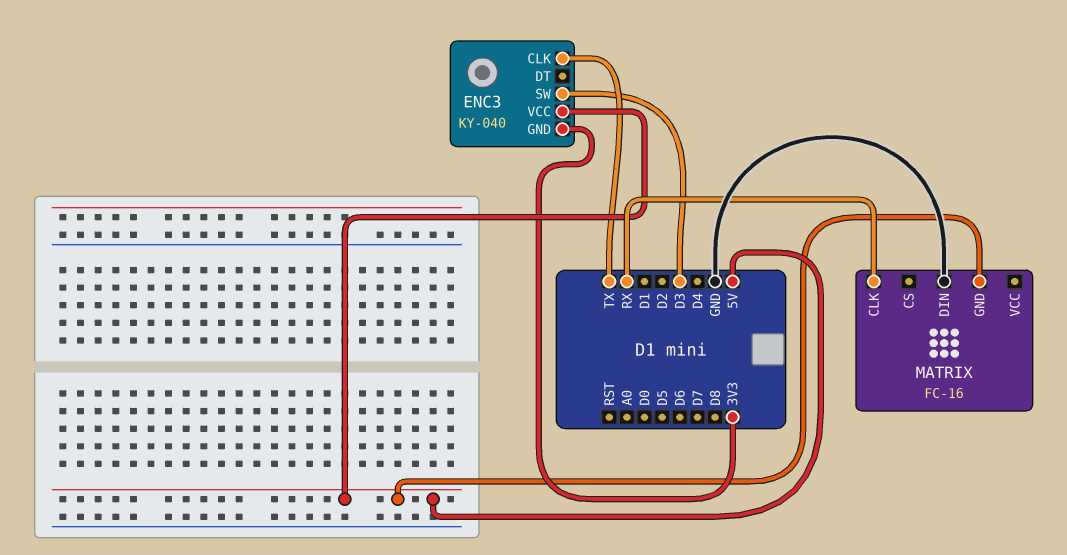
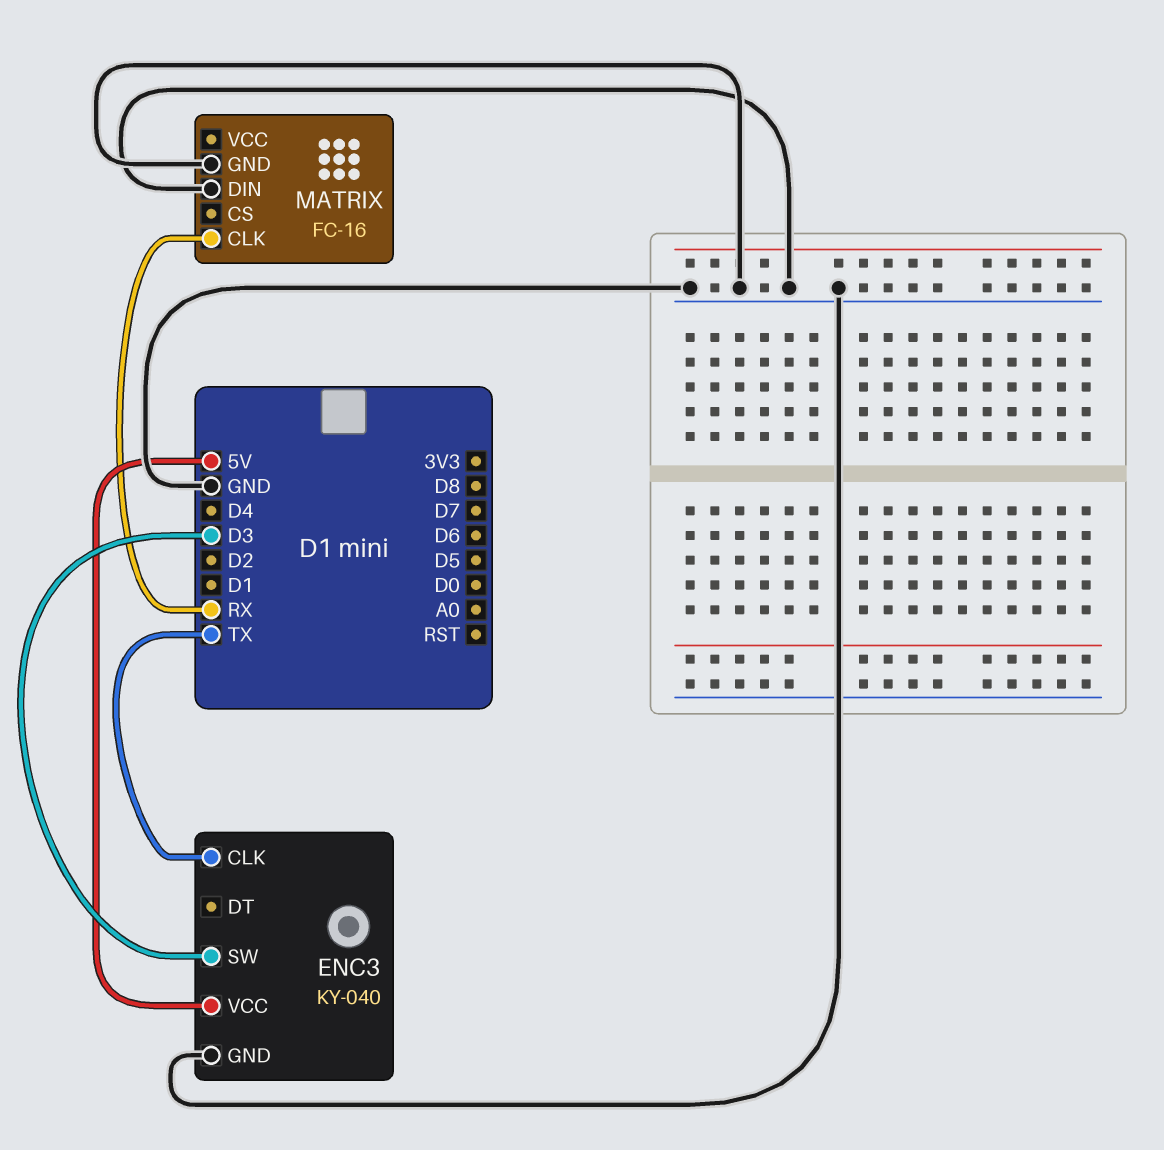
ENC3 pin GND: 3V3 -> GND
MATRIX pin GND: 5V -> GND

